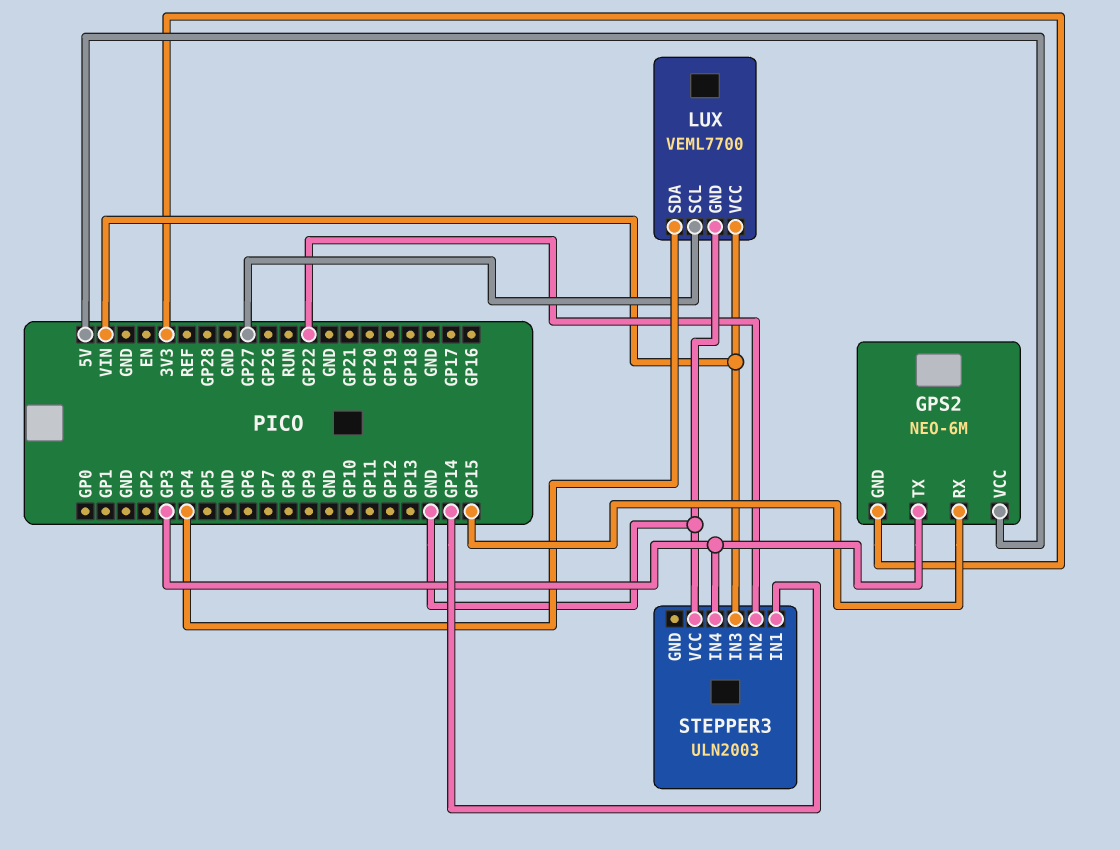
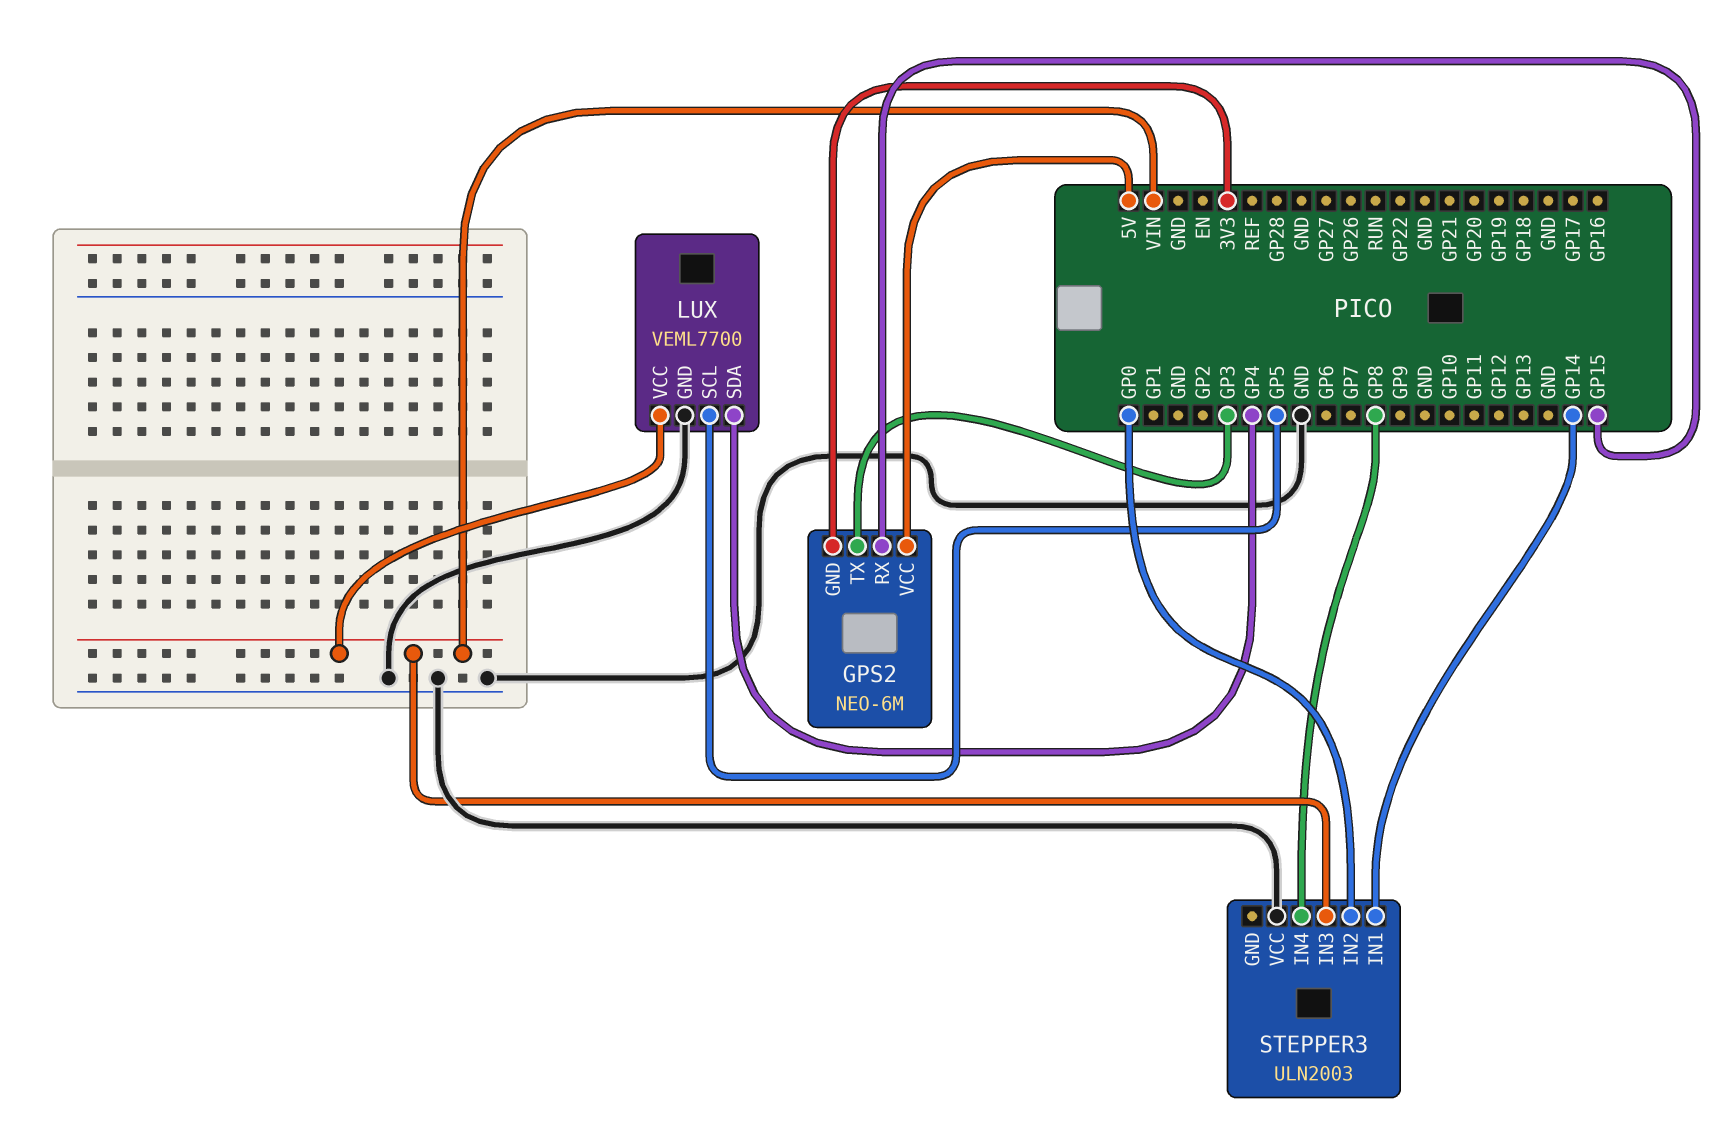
LUX pin SCL: GP27 -> GP5
STEPPER3 pin IN2: GP22 -> GP0
STEPPER3 pin IN4: GP3 -> GP8

